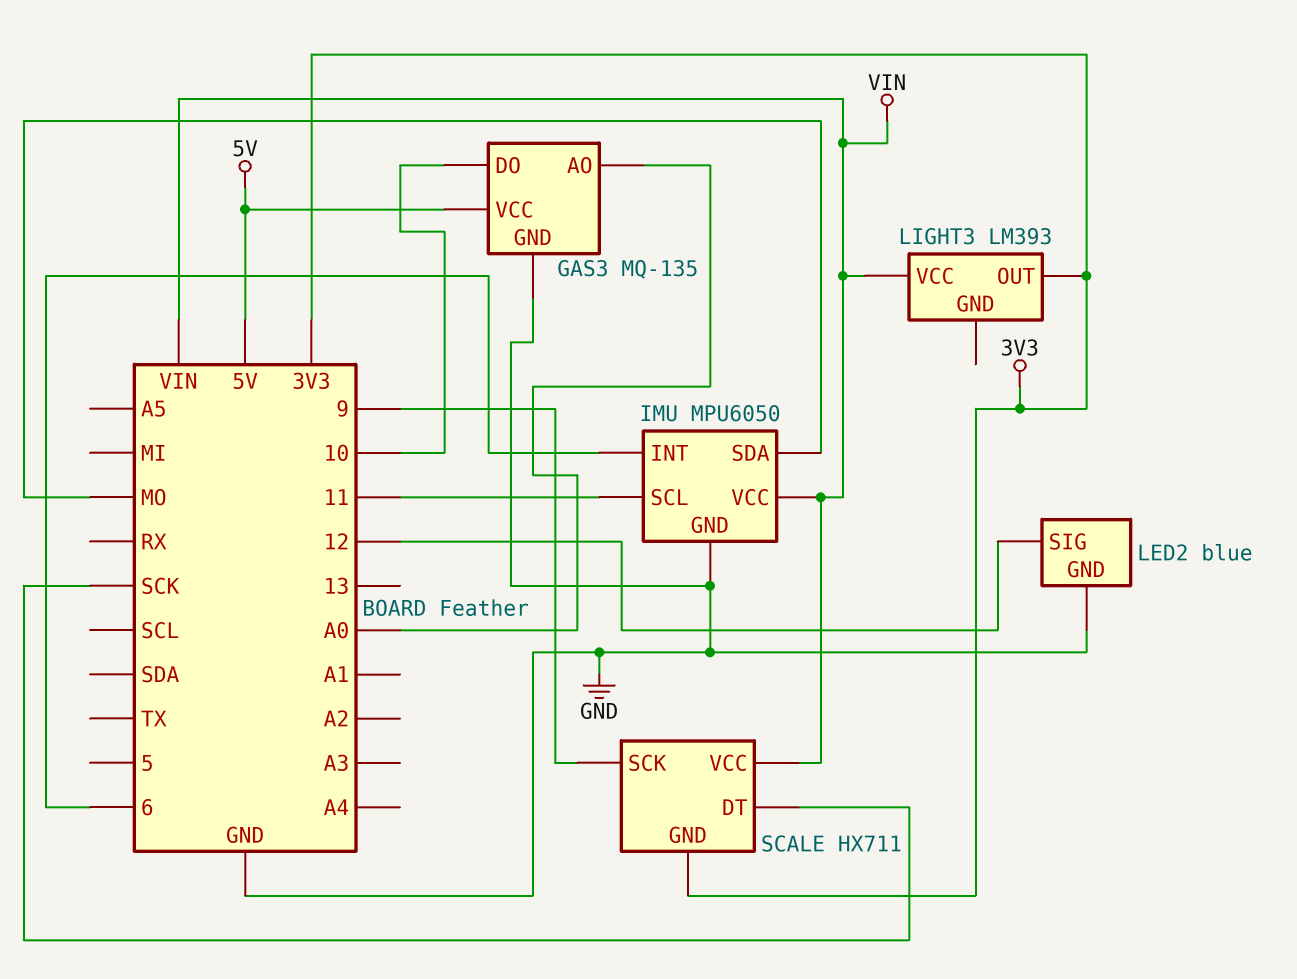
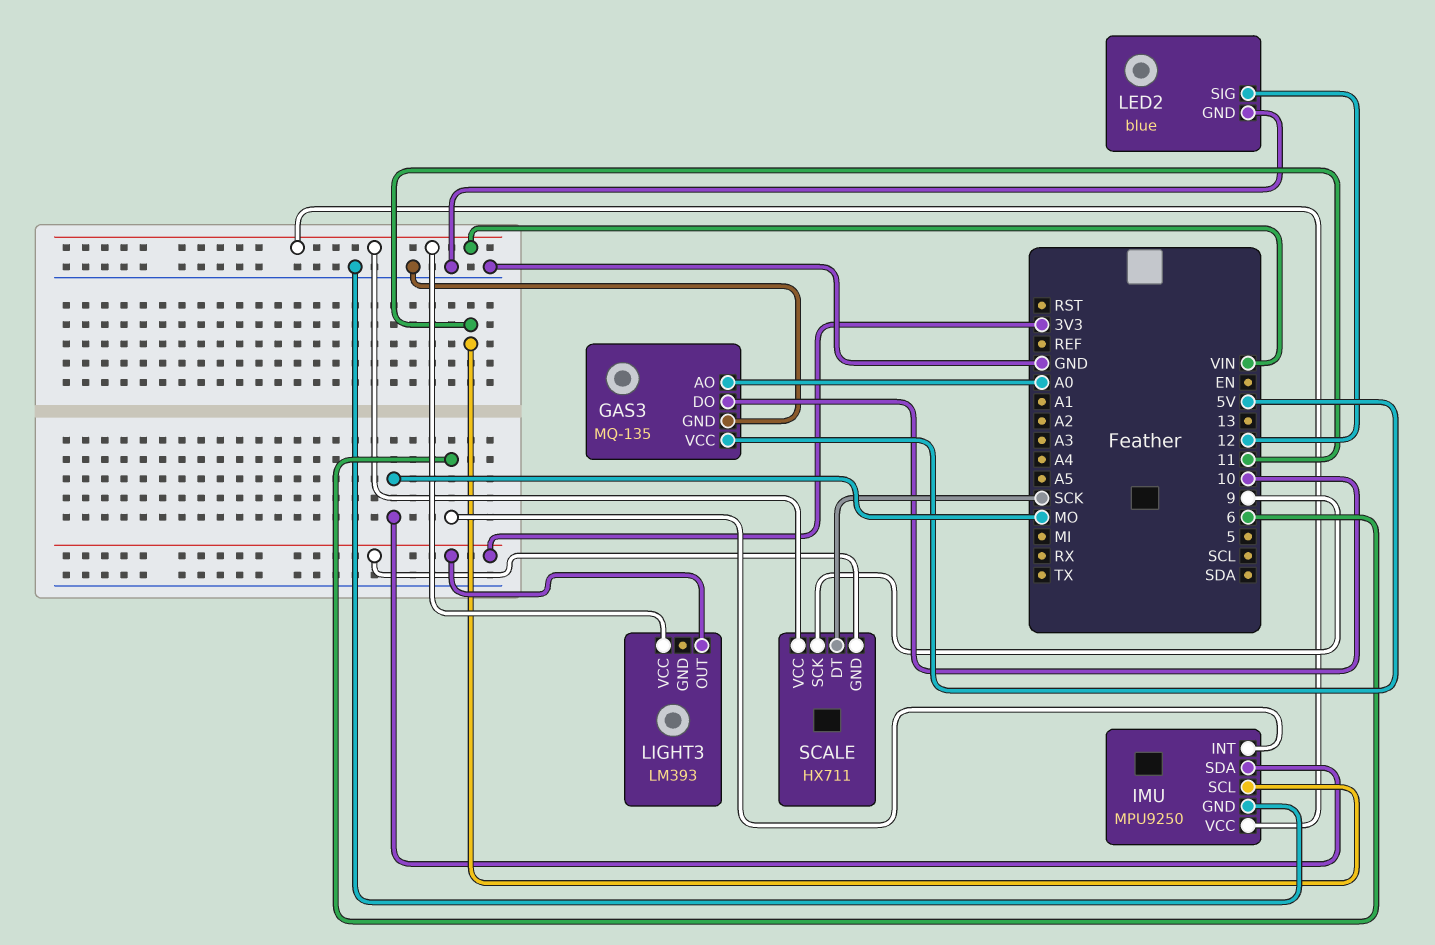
IMU: MPU6050 -> MPU9250

